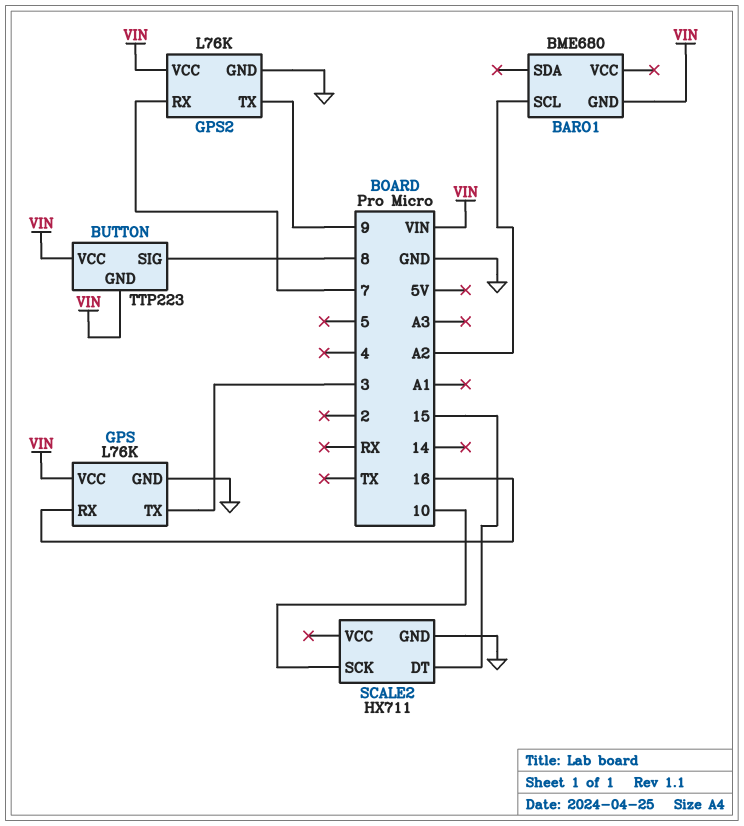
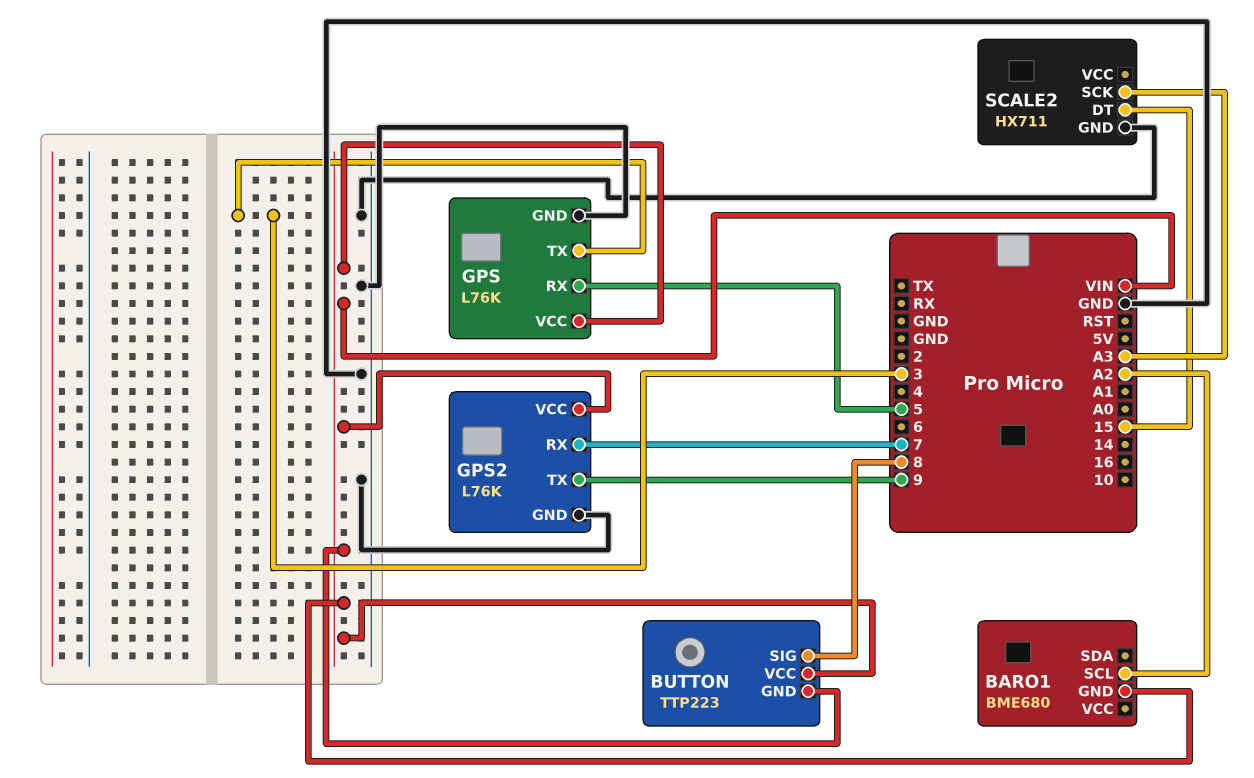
GPS pin RX: 16 -> 5
SCALE2 pin SCK: 10 -> A3

